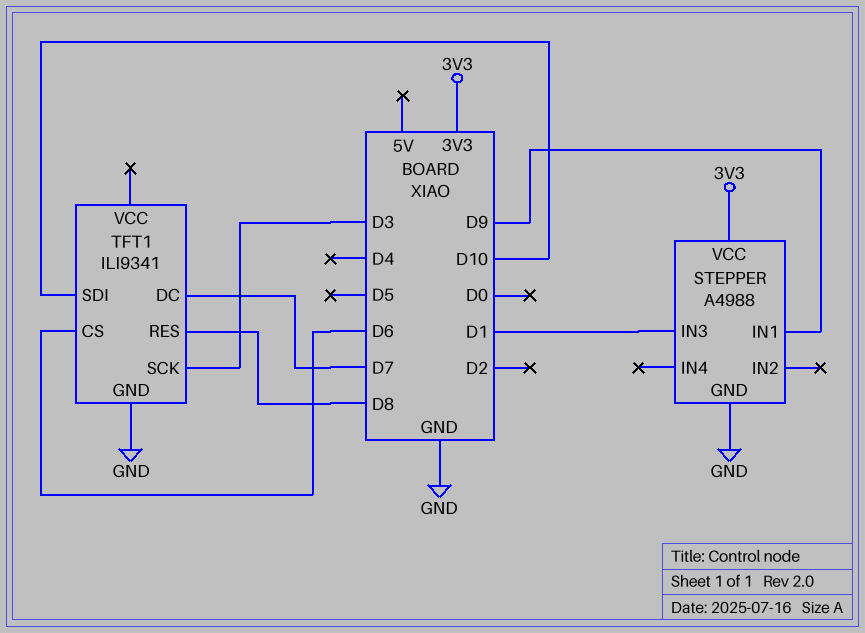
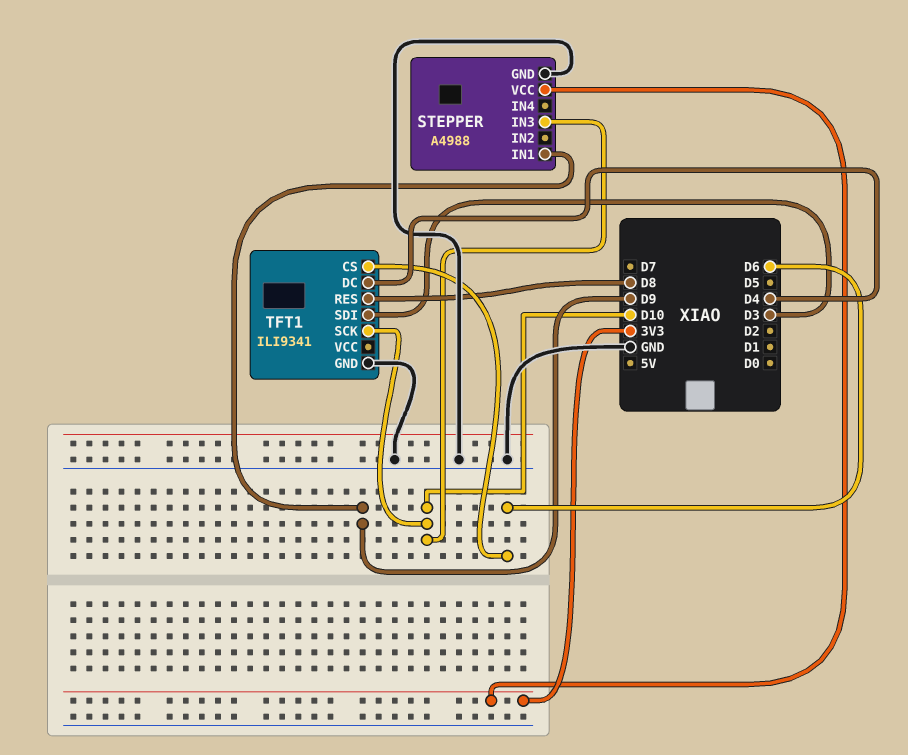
STEPPER pin IN3: D1 -> D10
TFT1 pin DC: D7 -> D4
TFT1 pin SCK: D3 -> D10
TFT1 pin SDI: D10 -> D3

